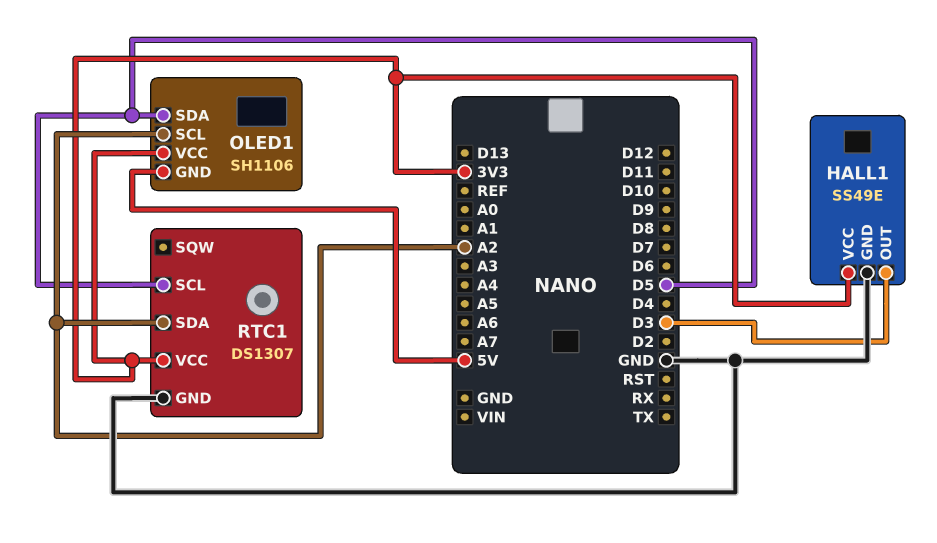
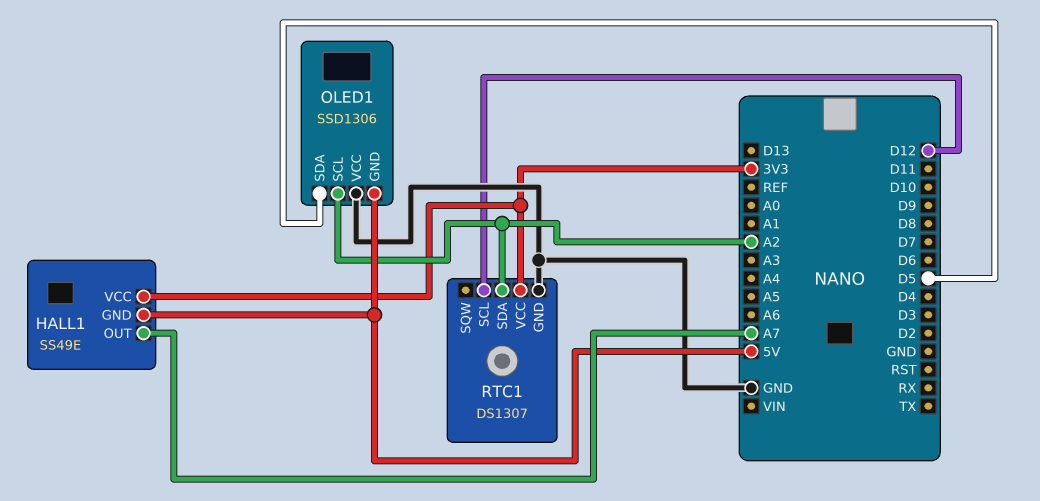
HALL1 pin GND: GND -> 5V
HALL1 pin OUT: D3 -> A7
OLED1: SH1106 -> SSD1306
OLED1 pin VCC: 3V3 -> GND
RTC1 pin SCL: D5 -> D12

